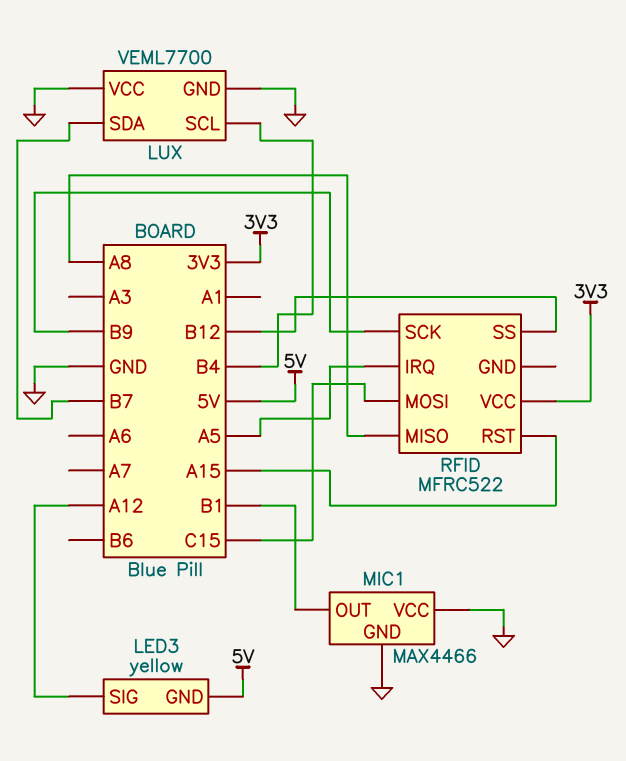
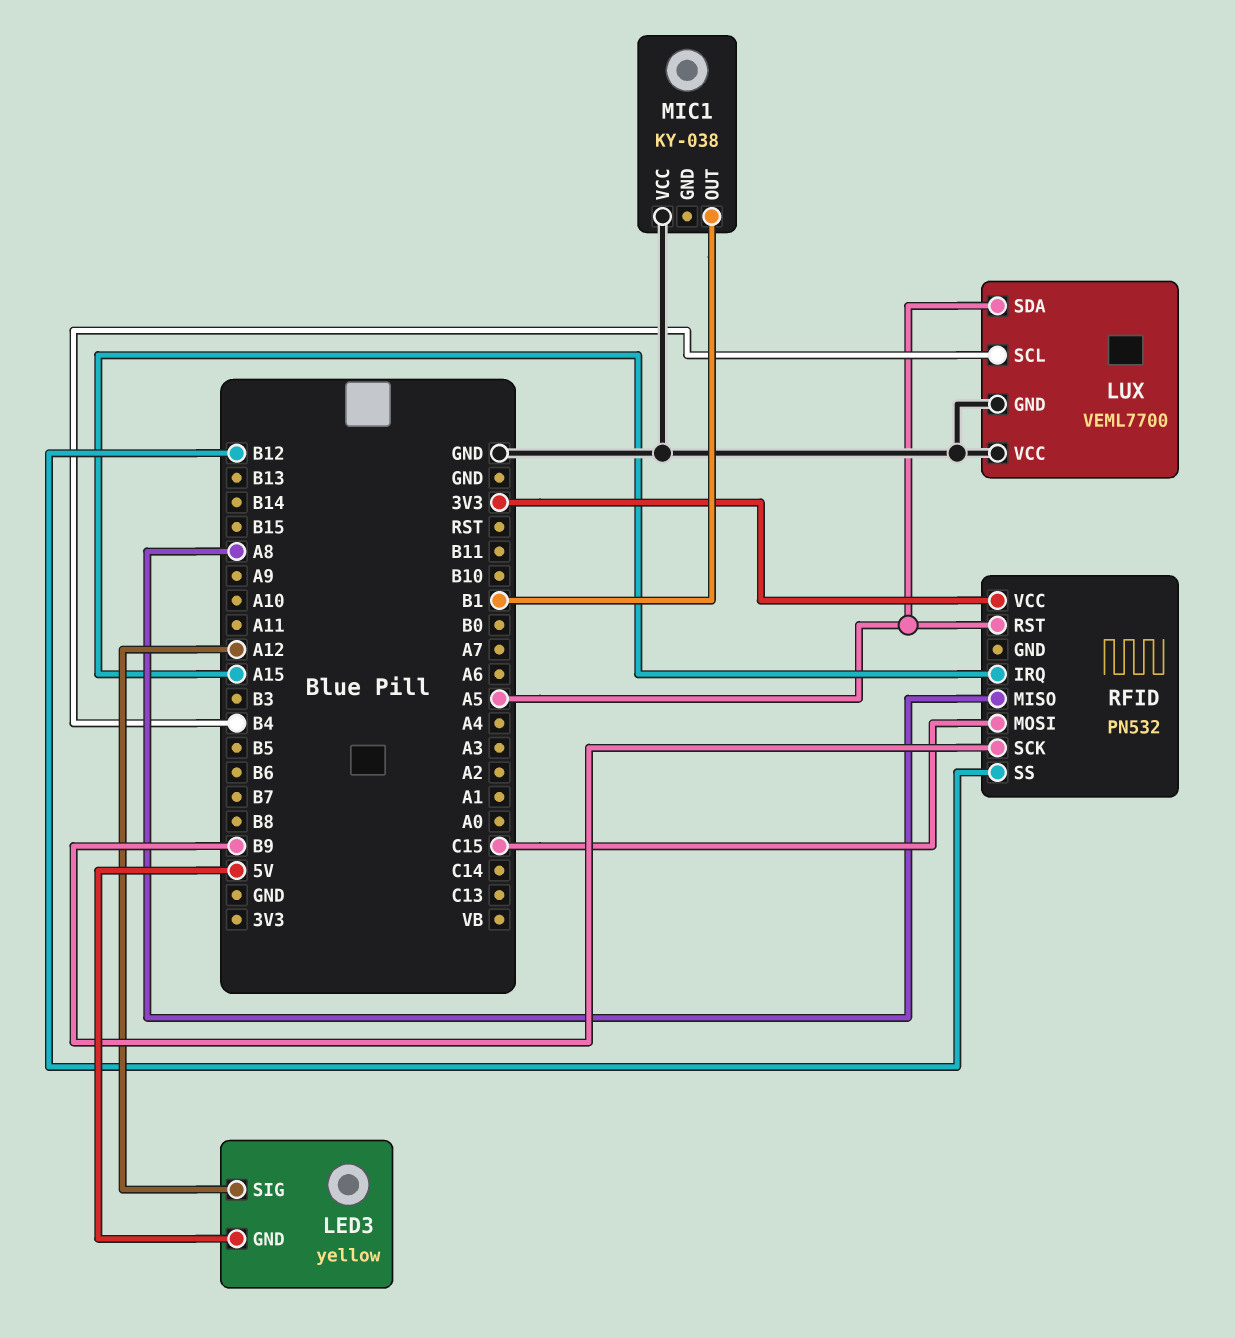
LUX pin SDA: B7 -> A5
MIC1: MAX4466 -> KY-038
MIC1 pin GND: GND -> none
RFID: MFRC522 -> PN532
RFID pin IRQ: A5 -> A15
RFID pin RST: A15 -> A5

